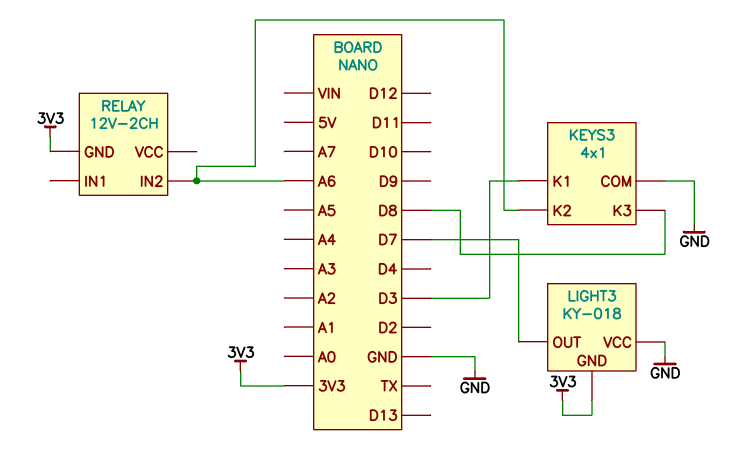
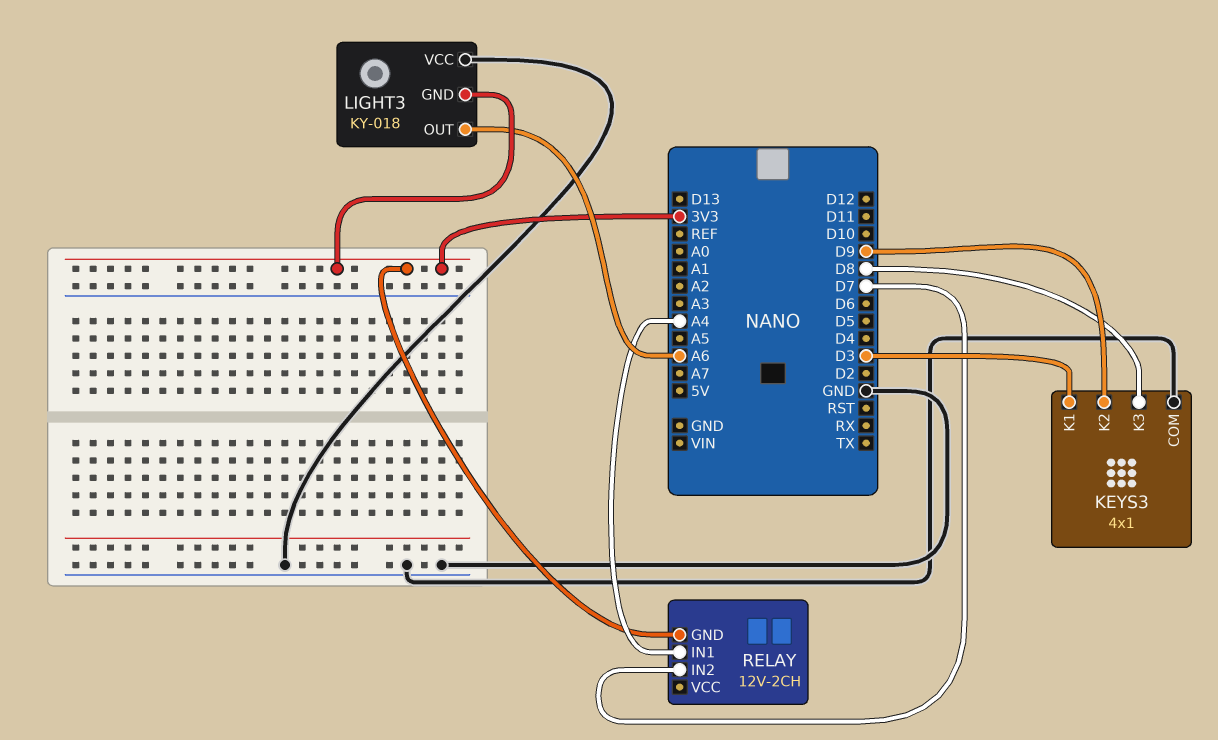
KEYS3 pin K2: A6 -> D9
LIGHT3 pin OUT: D7 -> A6
RELAY pin IN1: none -> A4
RELAY pin IN2: A6 -> D7

